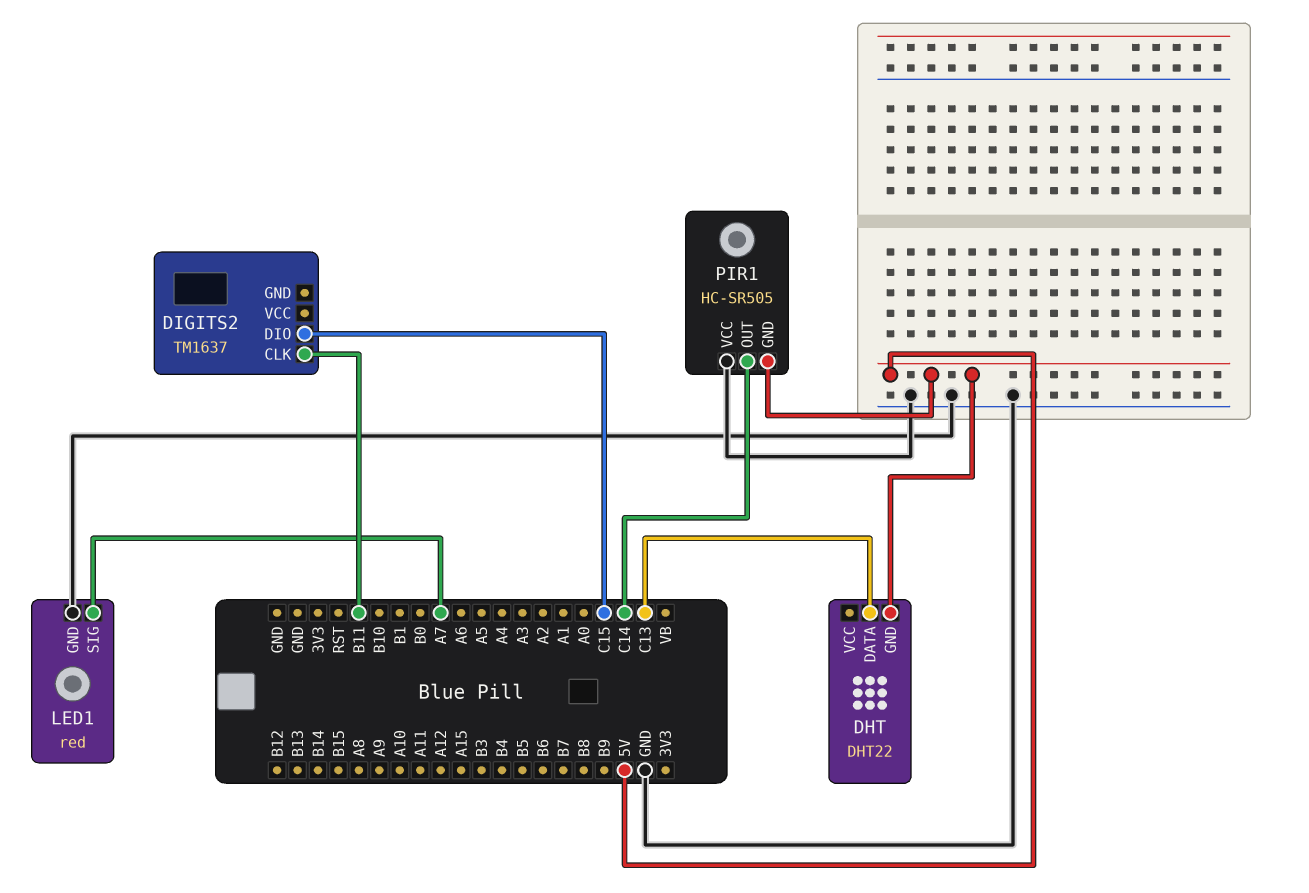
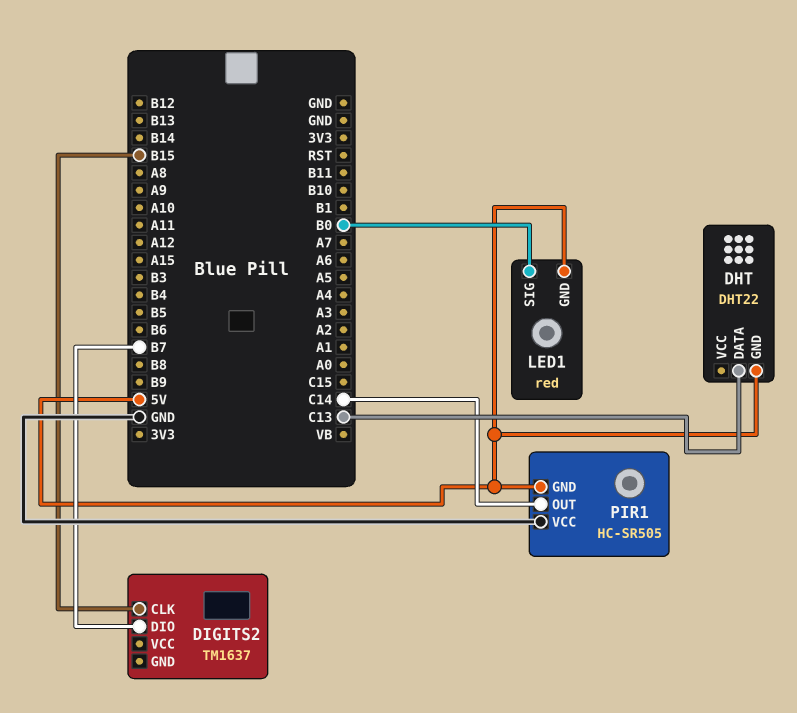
DIGITS2 pin CLK: B11 -> B15
DIGITS2 pin DIO: C15 -> B7
LED1 pin GND: GND -> 5V
LED1 pin SIG: A7 -> B0

